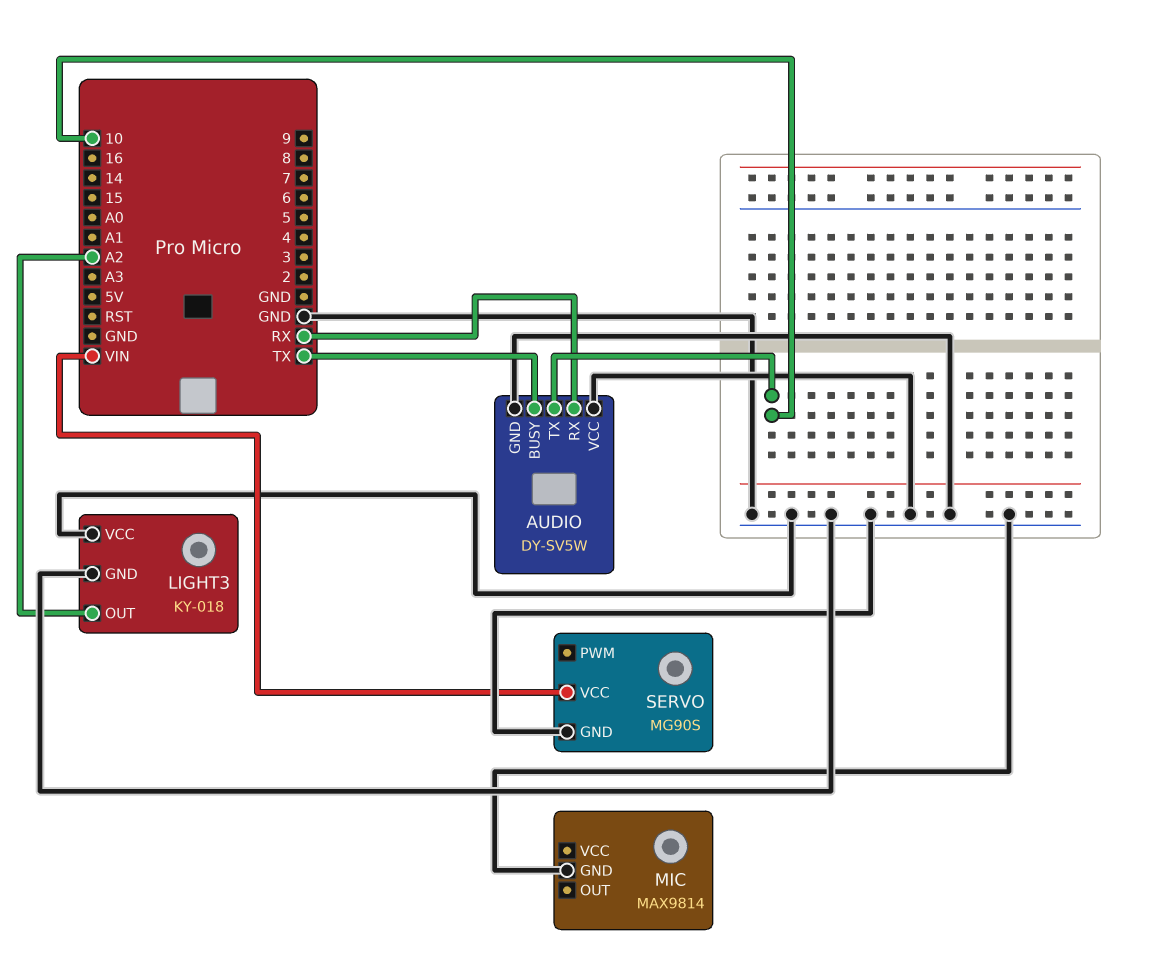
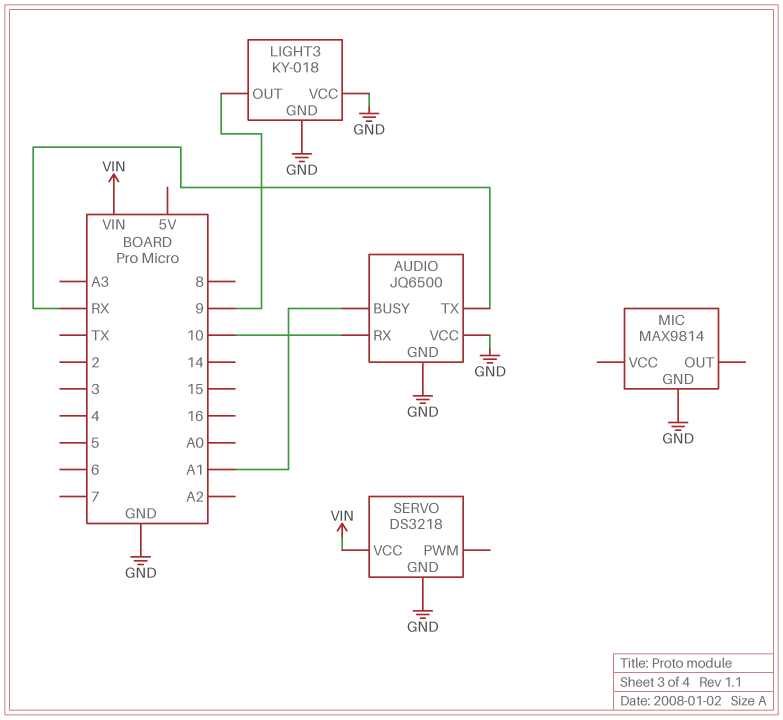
AUDIO: DY-SV5W -> JQ6500
AUDIO pin BUSY: TX -> A1
AUDIO pin RX: RX -> 10
AUDIO pin TX: 10 -> RX
LIGHT3 pin OUT: A2 -> 9
SERVO: MG90S -> DS3218

